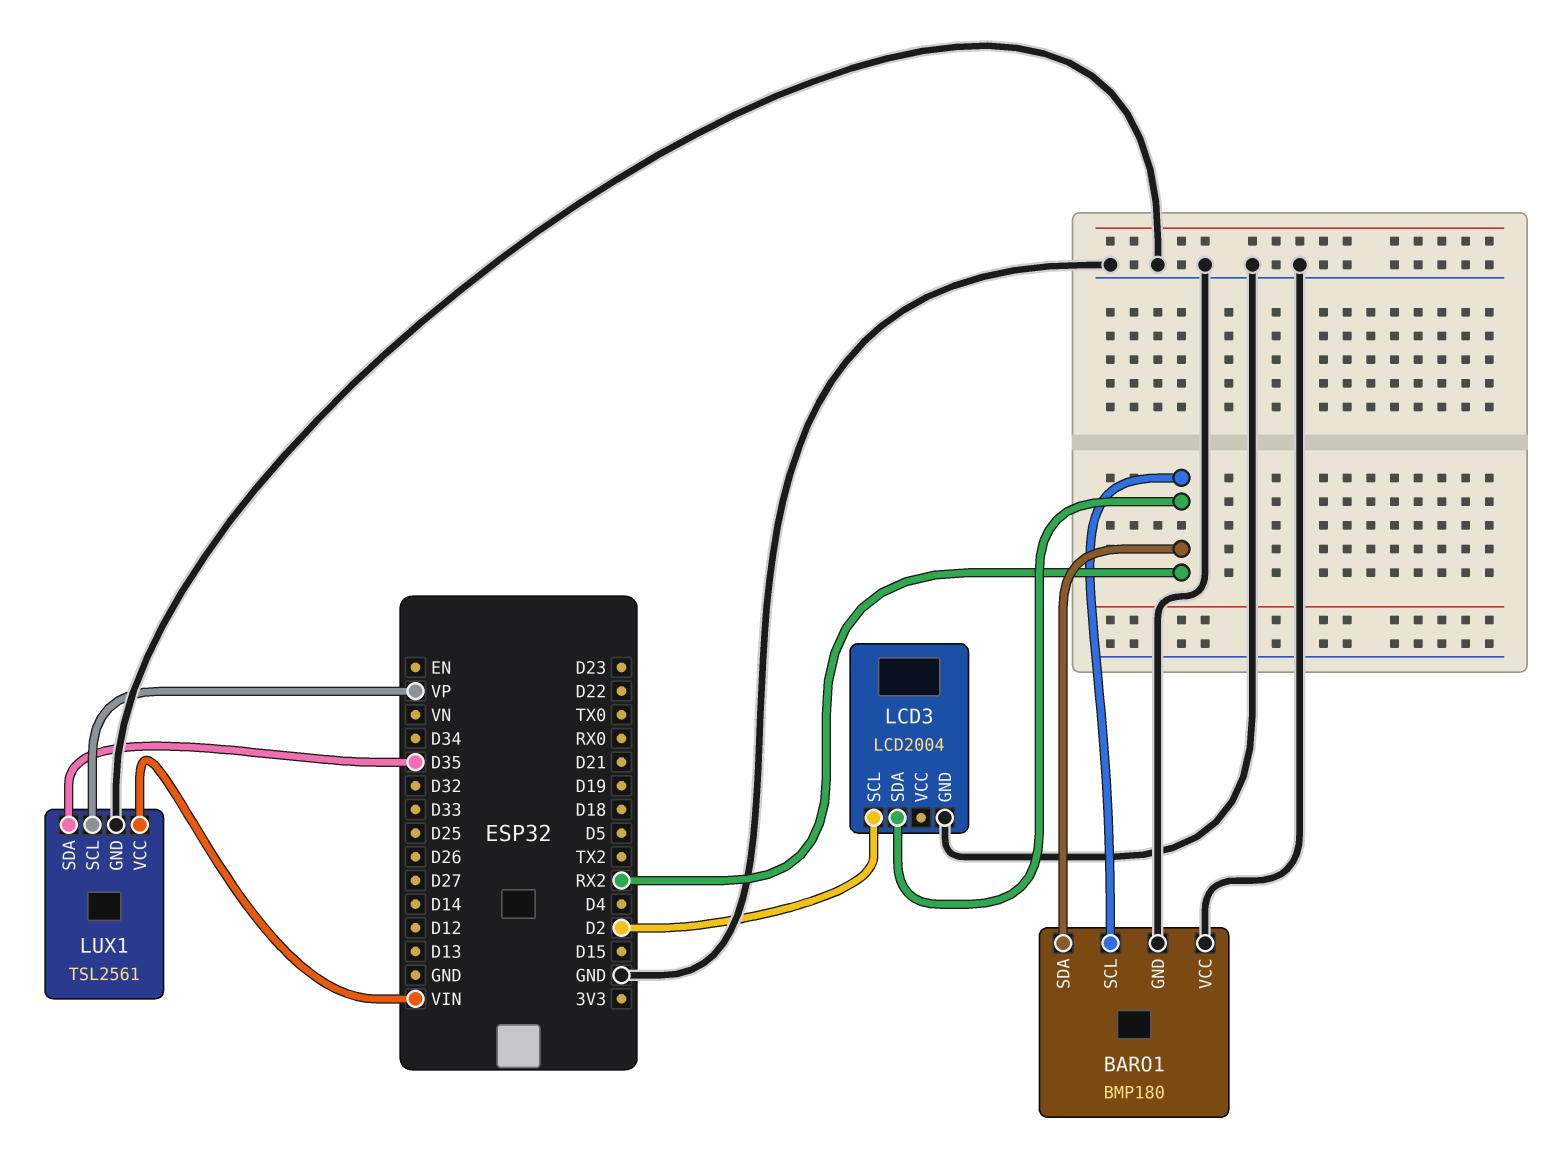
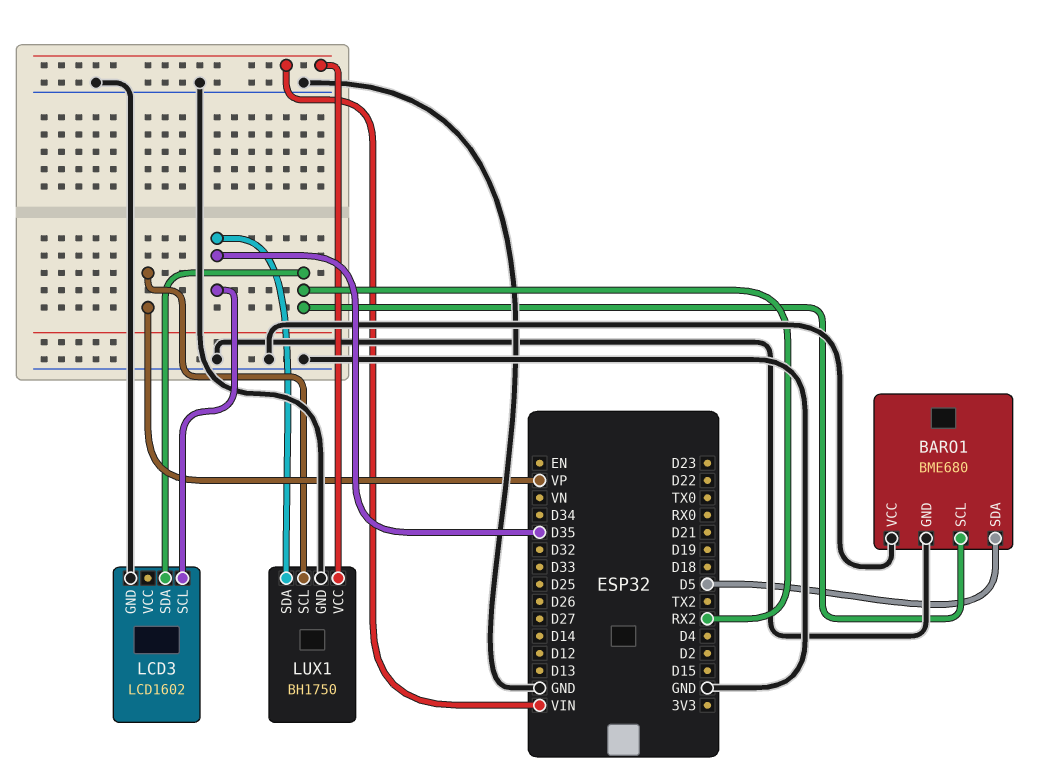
BARO1: BMP180 -> BME680
BARO1 pin SDA: RX2 -> D5
LCD3: LCD2004 -> LCD1602
LCD3 pin SCL: D2 -> D35
LUX1: TSL2561 -> BH1750

